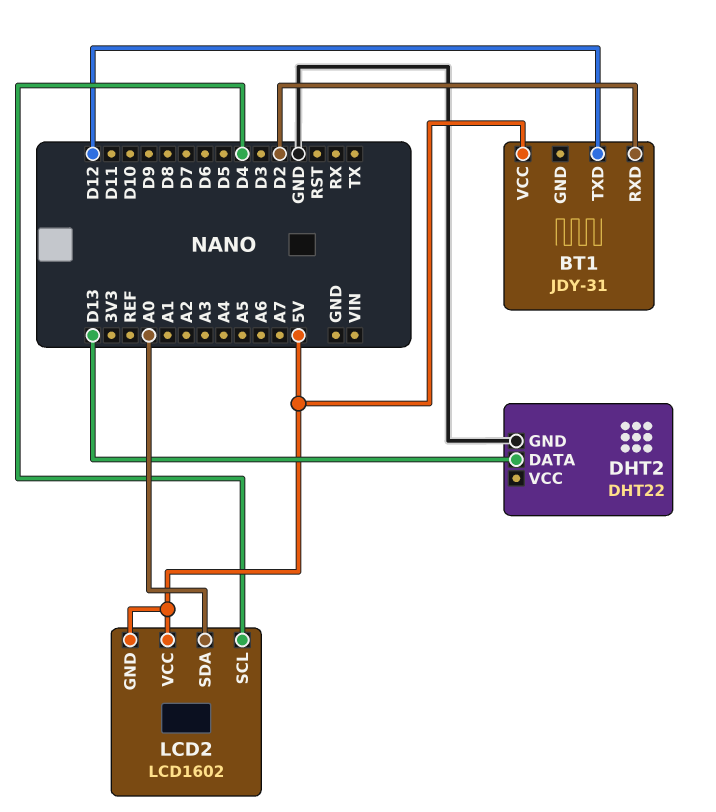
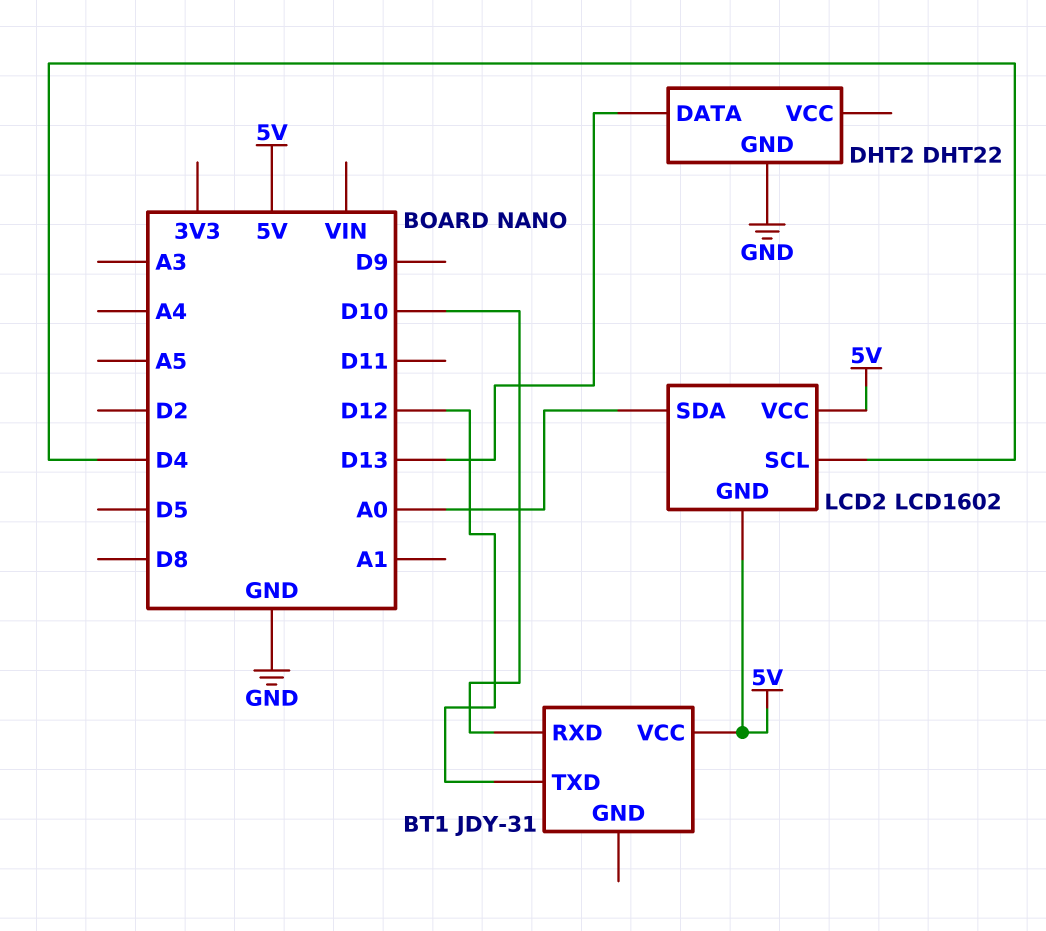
BT1 pin RXD: D2 -> D10

